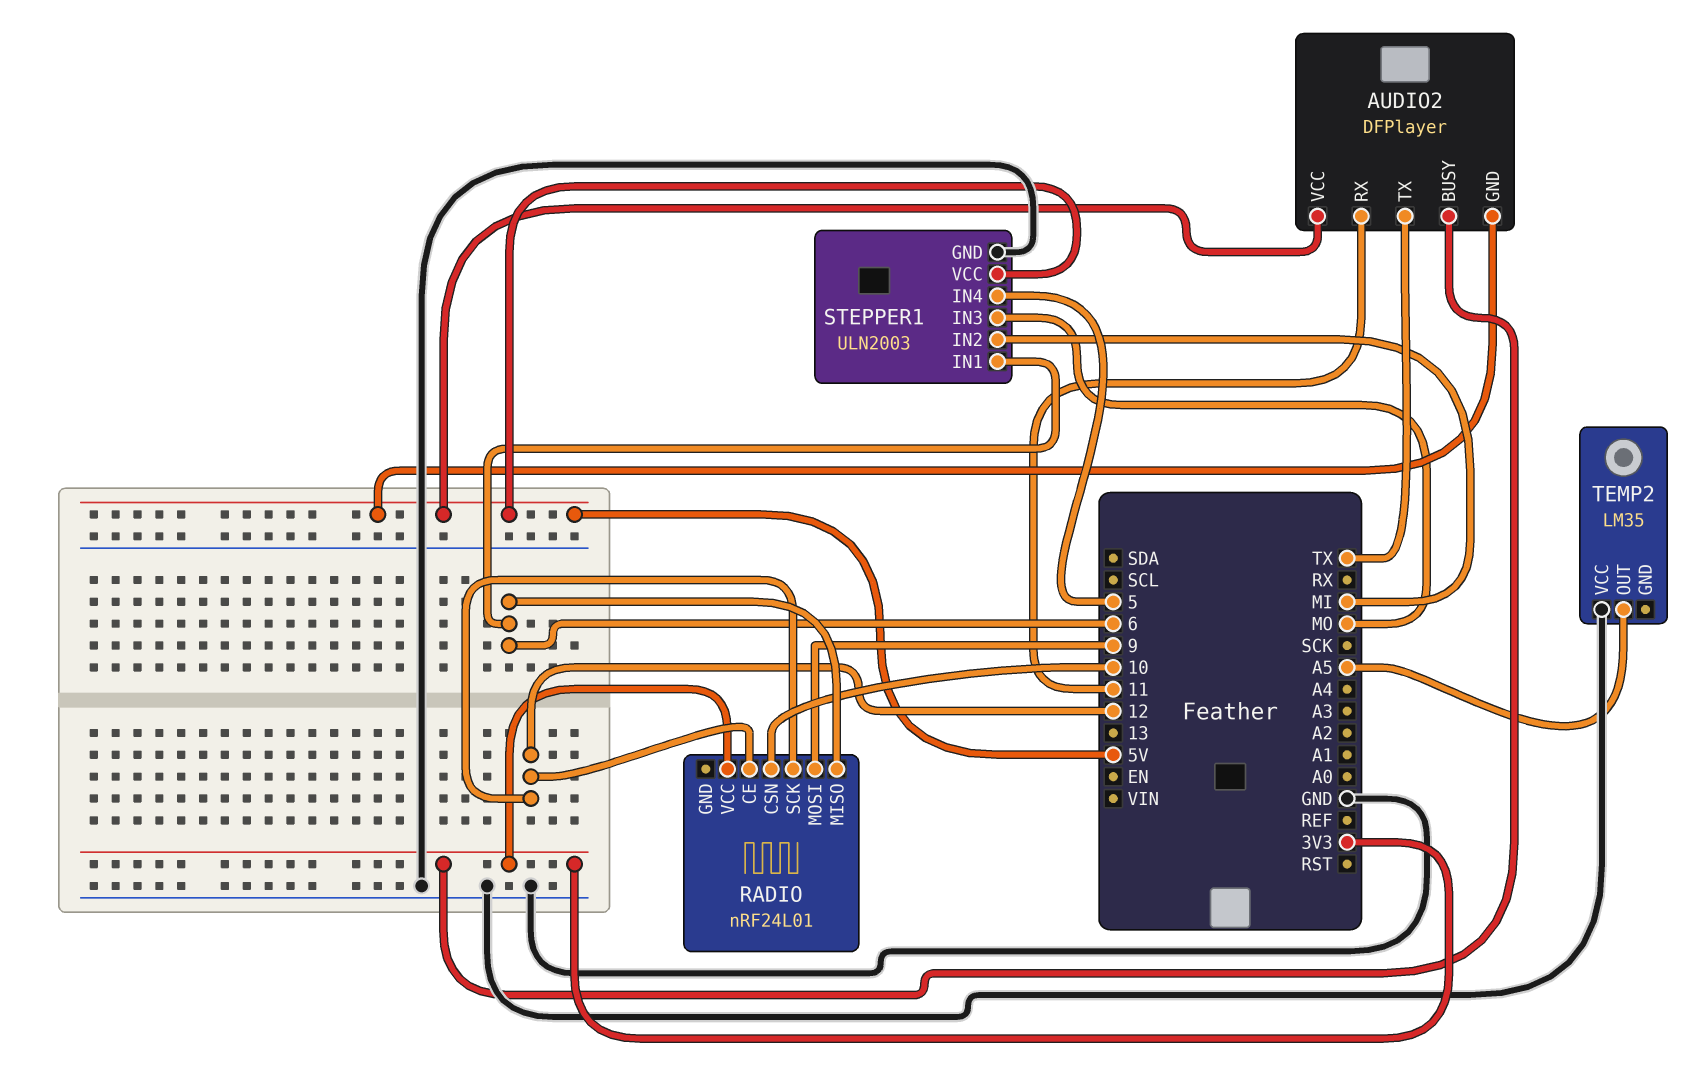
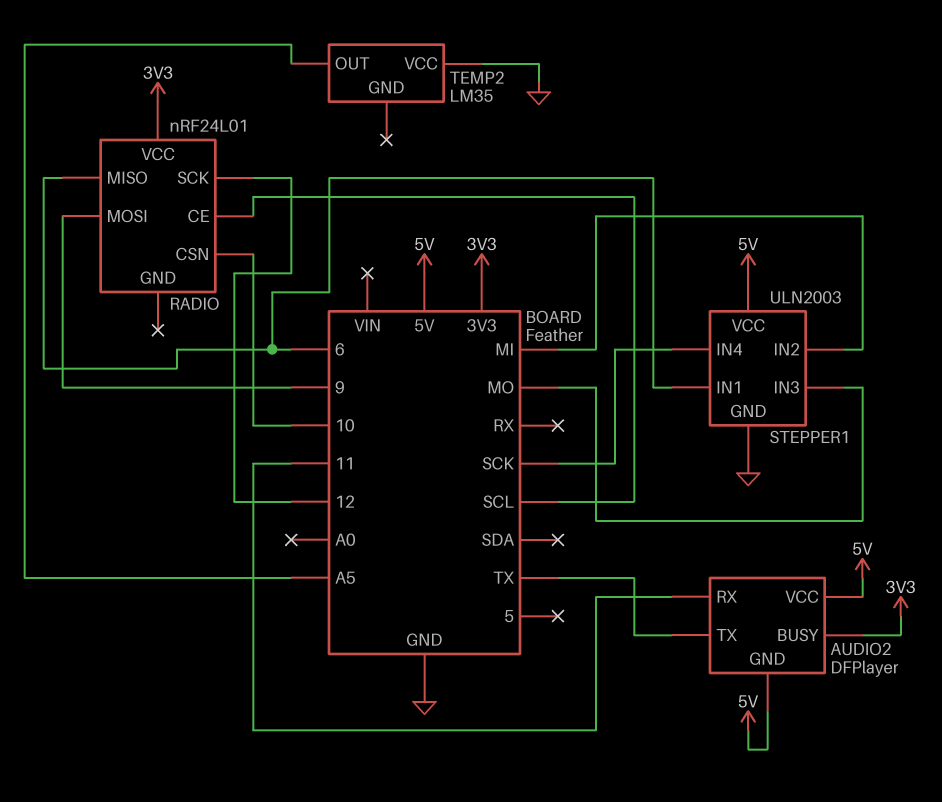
RADIO pin CE: 12 -> SCL
STEPPER1 pin IN4: 5 -> SCK

